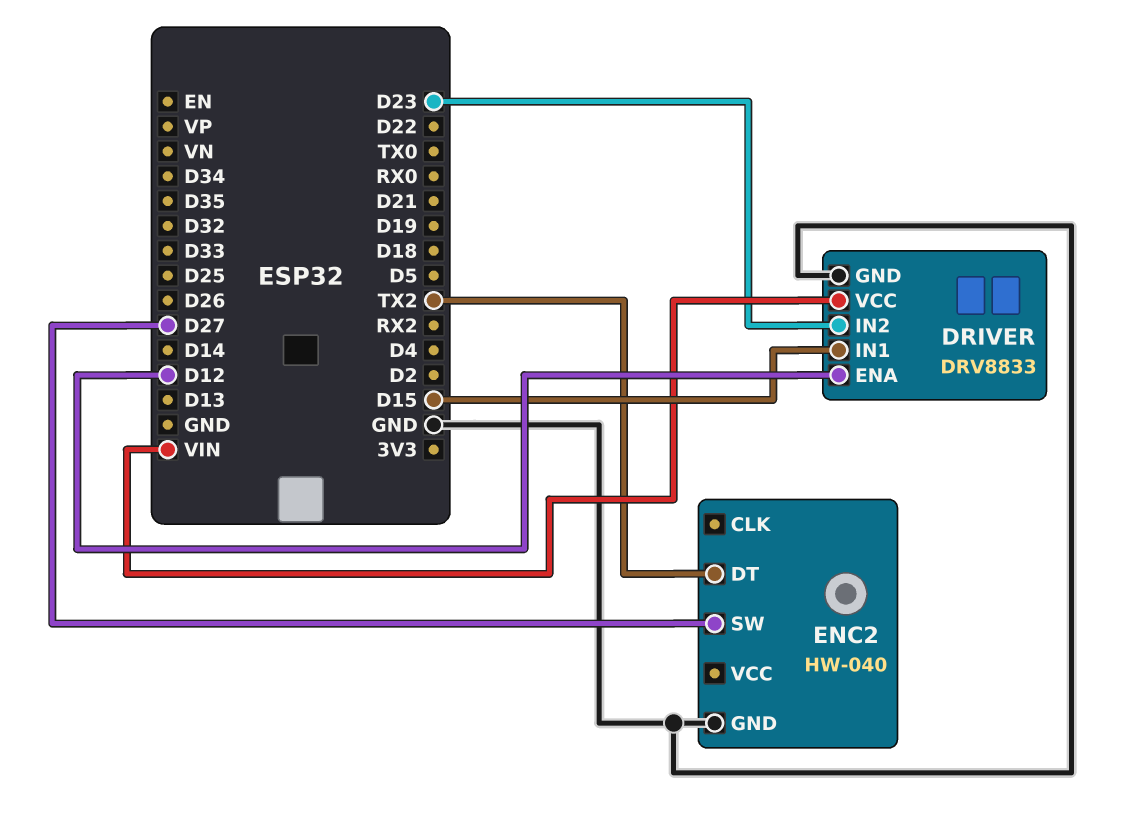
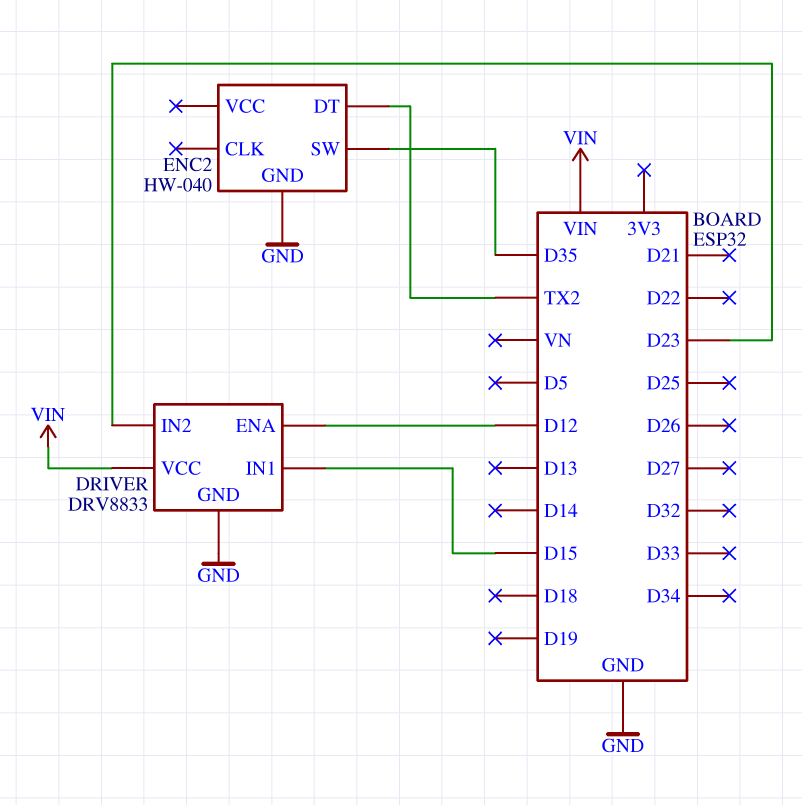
ENC2 pin SW: D27 -> D35

